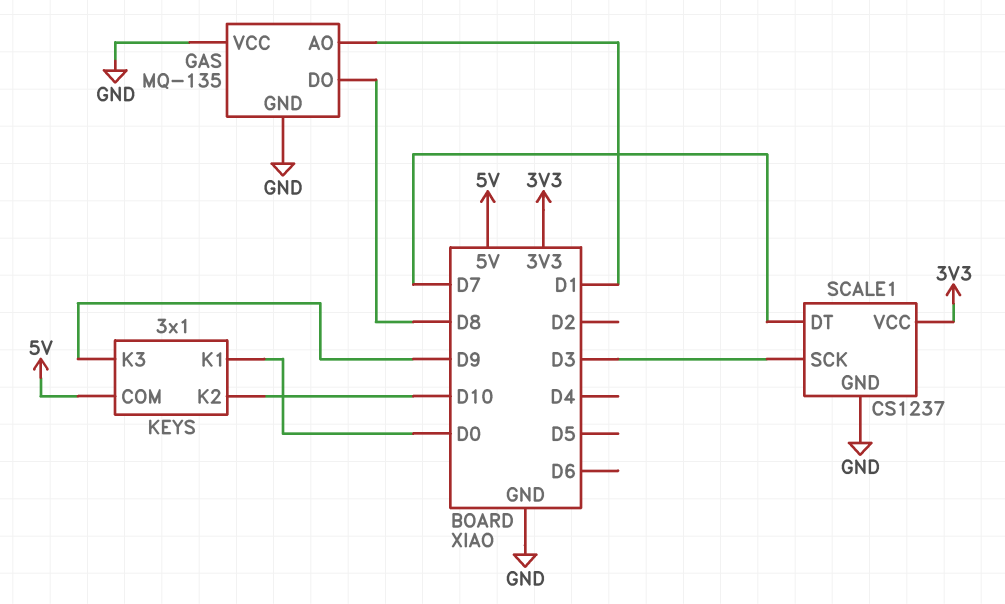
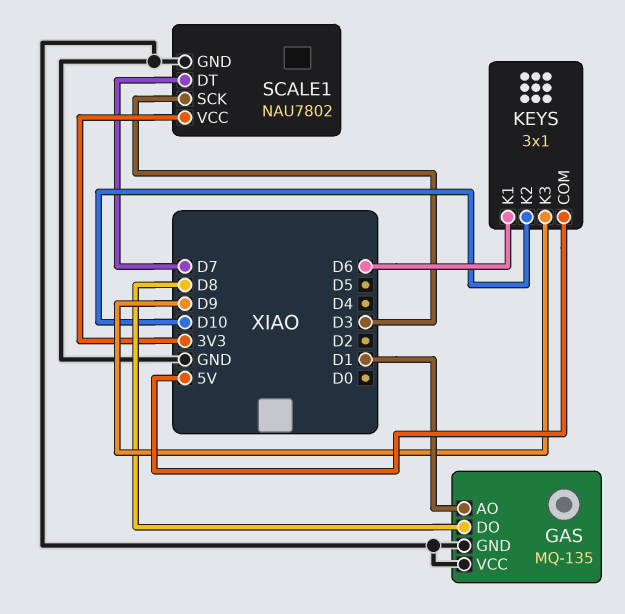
KEYS pin K1: D0 -> D6
SCALE1: CS1237 -> NAU7802

